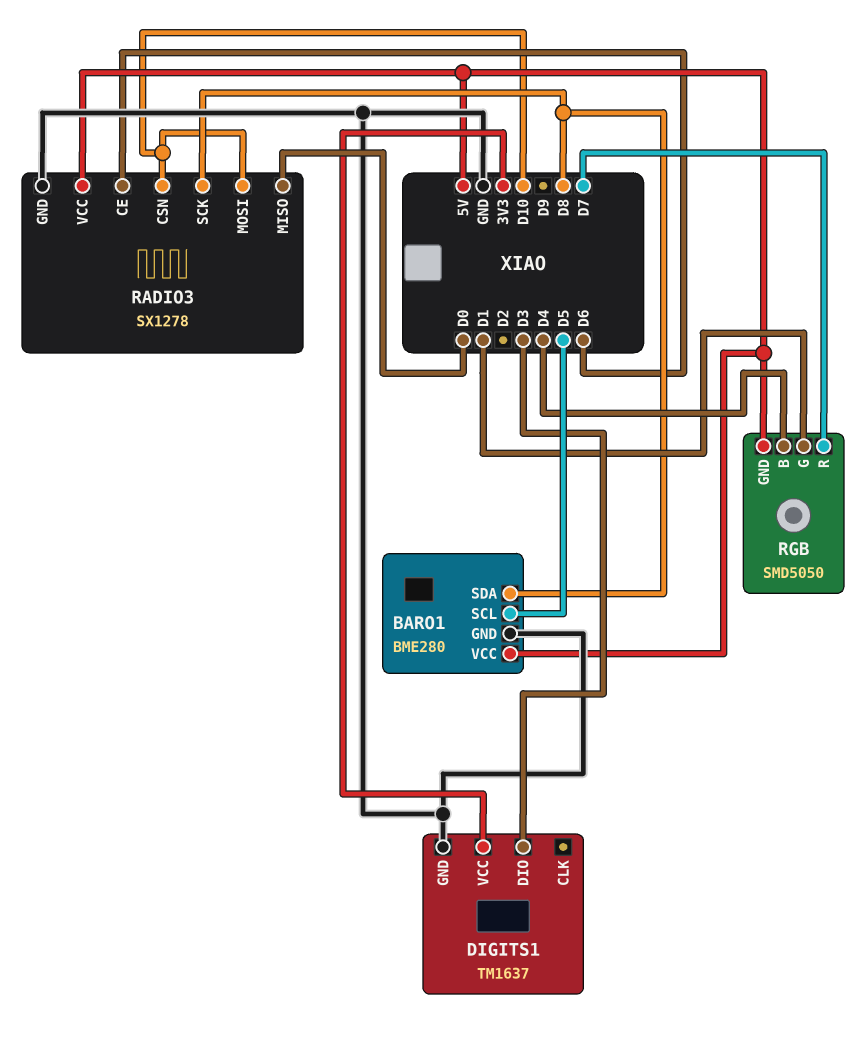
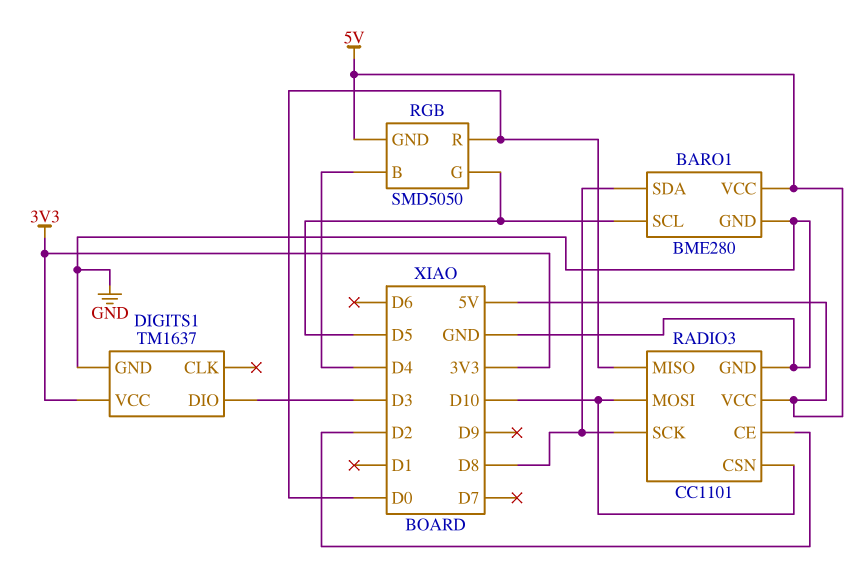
RADIO3: SX1278 -> CC1101
RADIO3 pin CE: D6 -> D2
RGB pin G: D1 -> D5
RGB pin R: D7 -> D0

